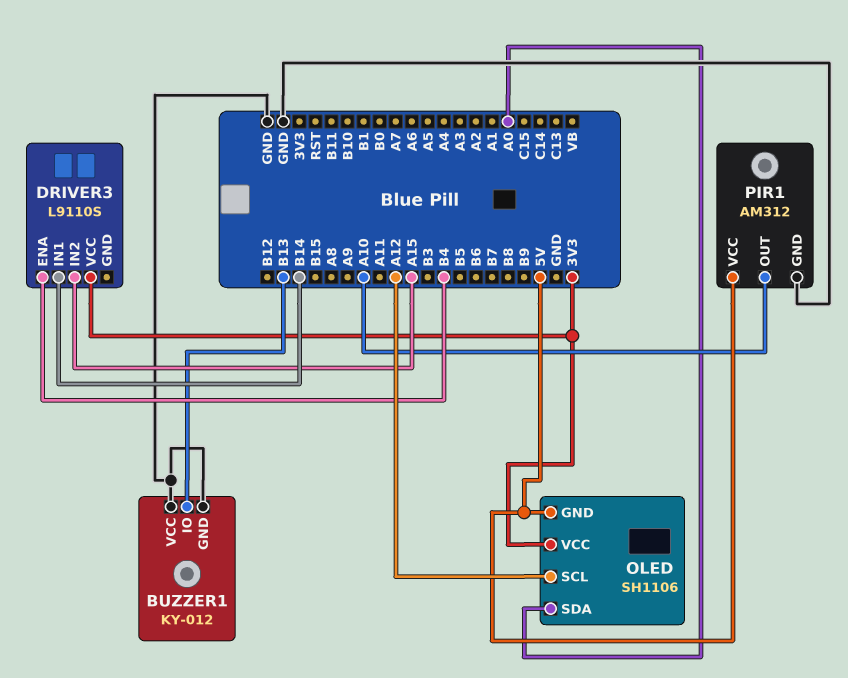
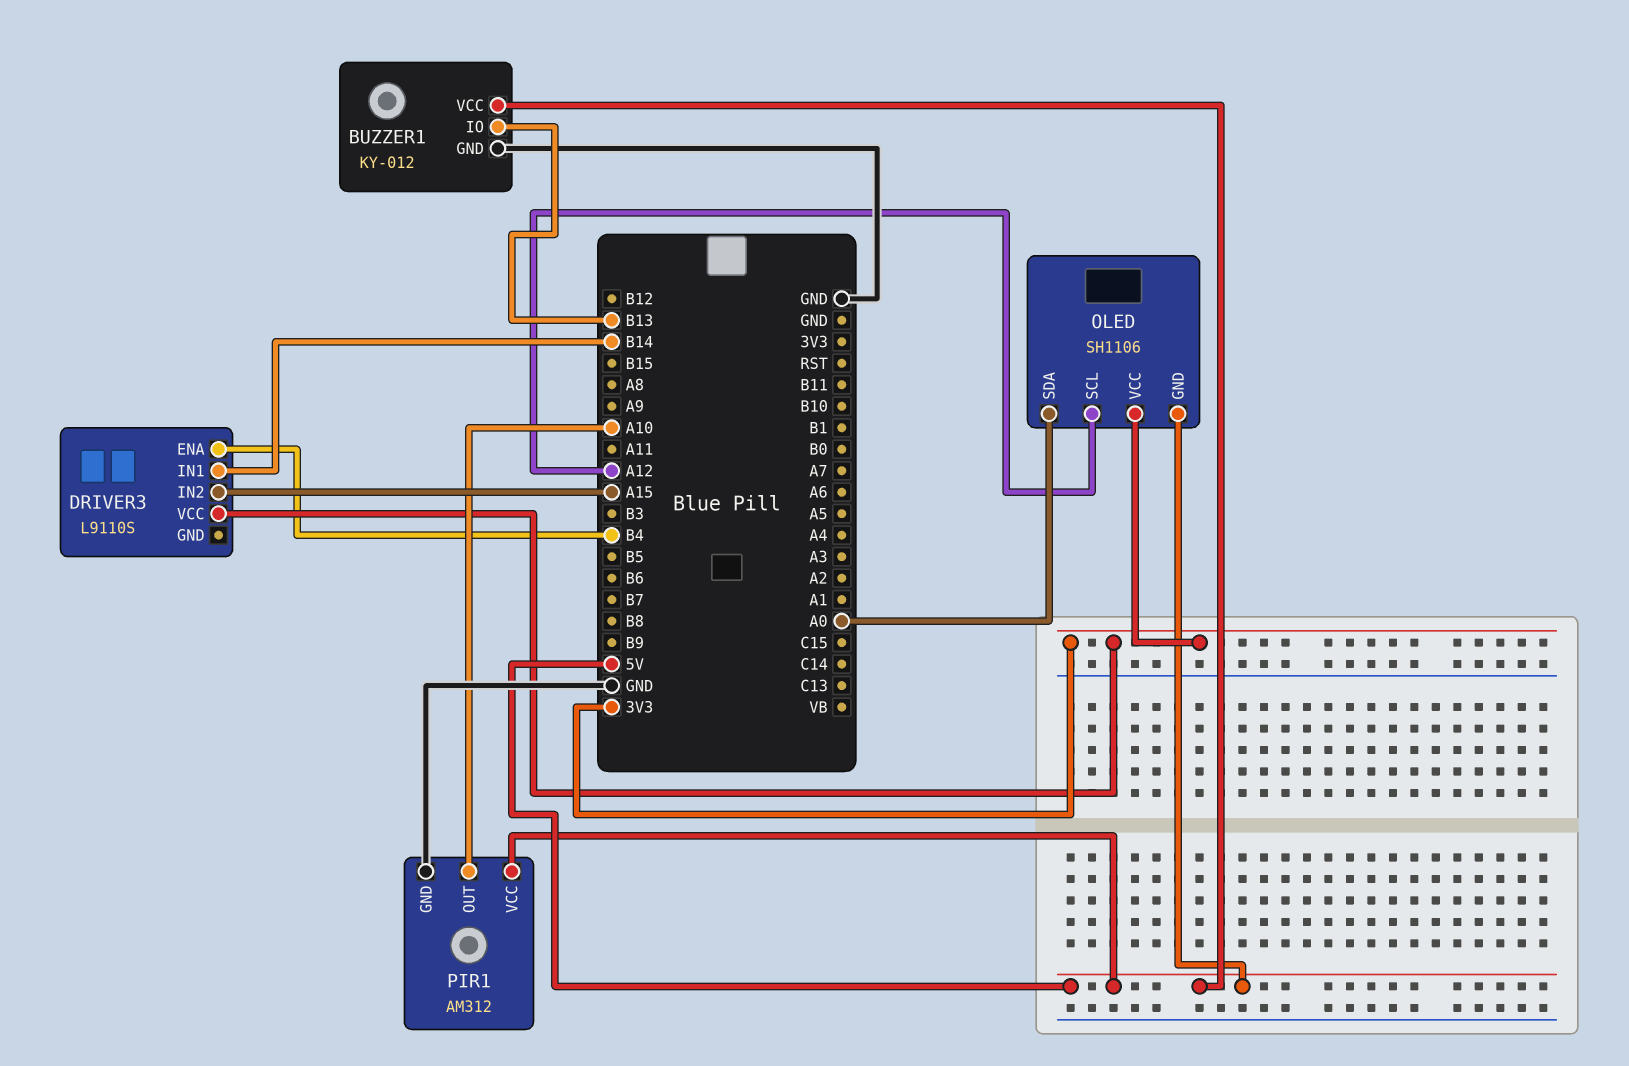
BUZZER1 pin VCC: GND -> 5V

